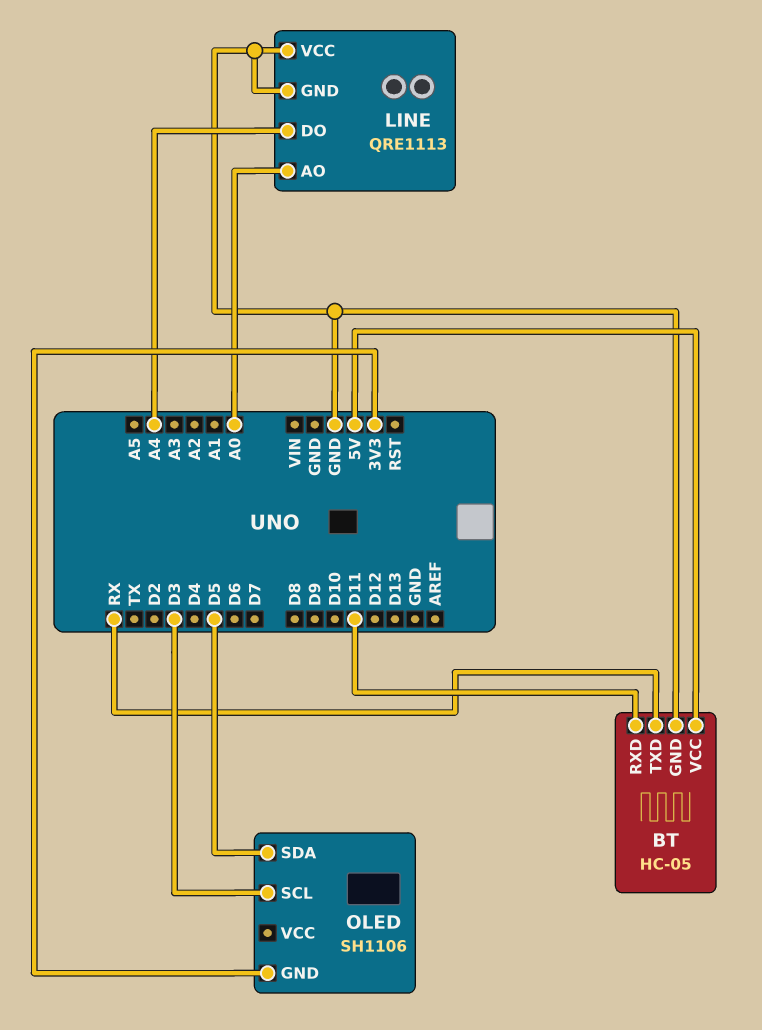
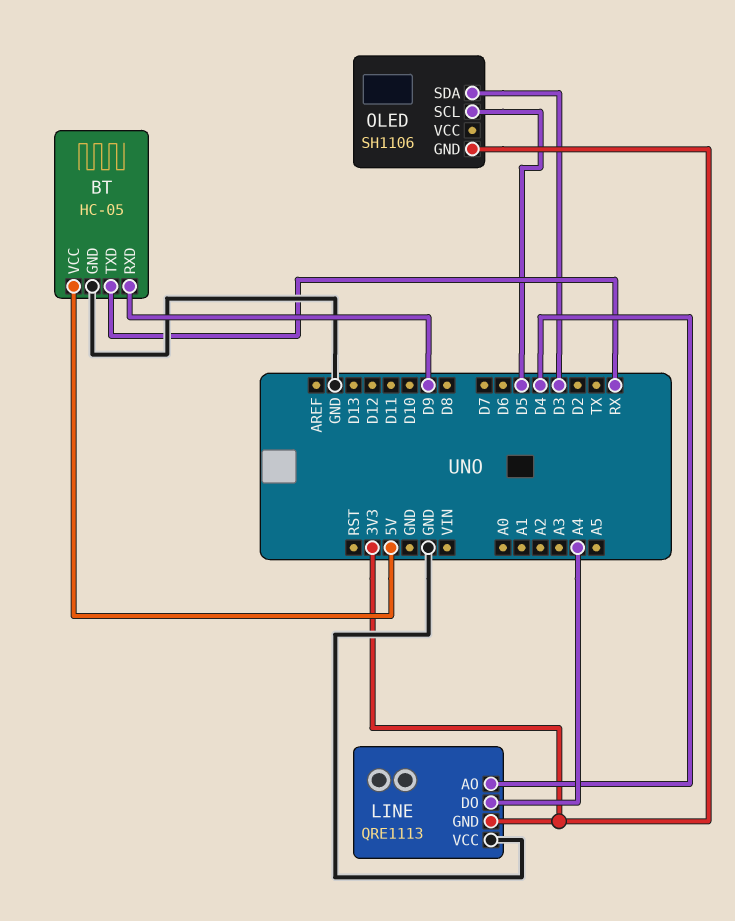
BT pin RXD: D11 -> D9
LINE pin AO: A0 -> D4
LINE pin GND: GND -> 3V3
OLED pin SCL: D3 -> D5
OLED pin SDA: D5 -> D3

